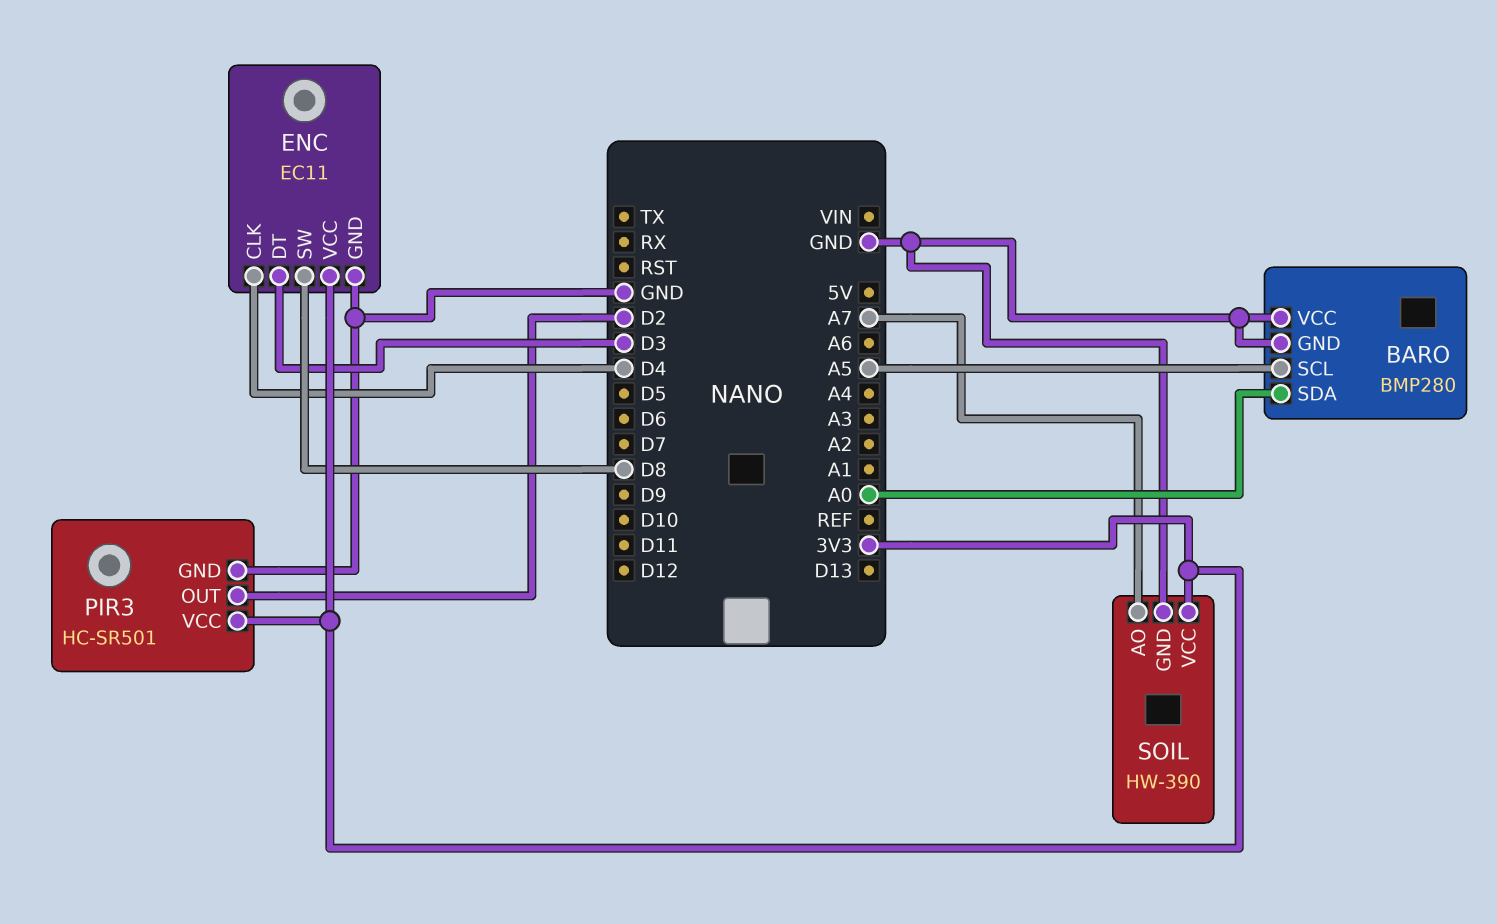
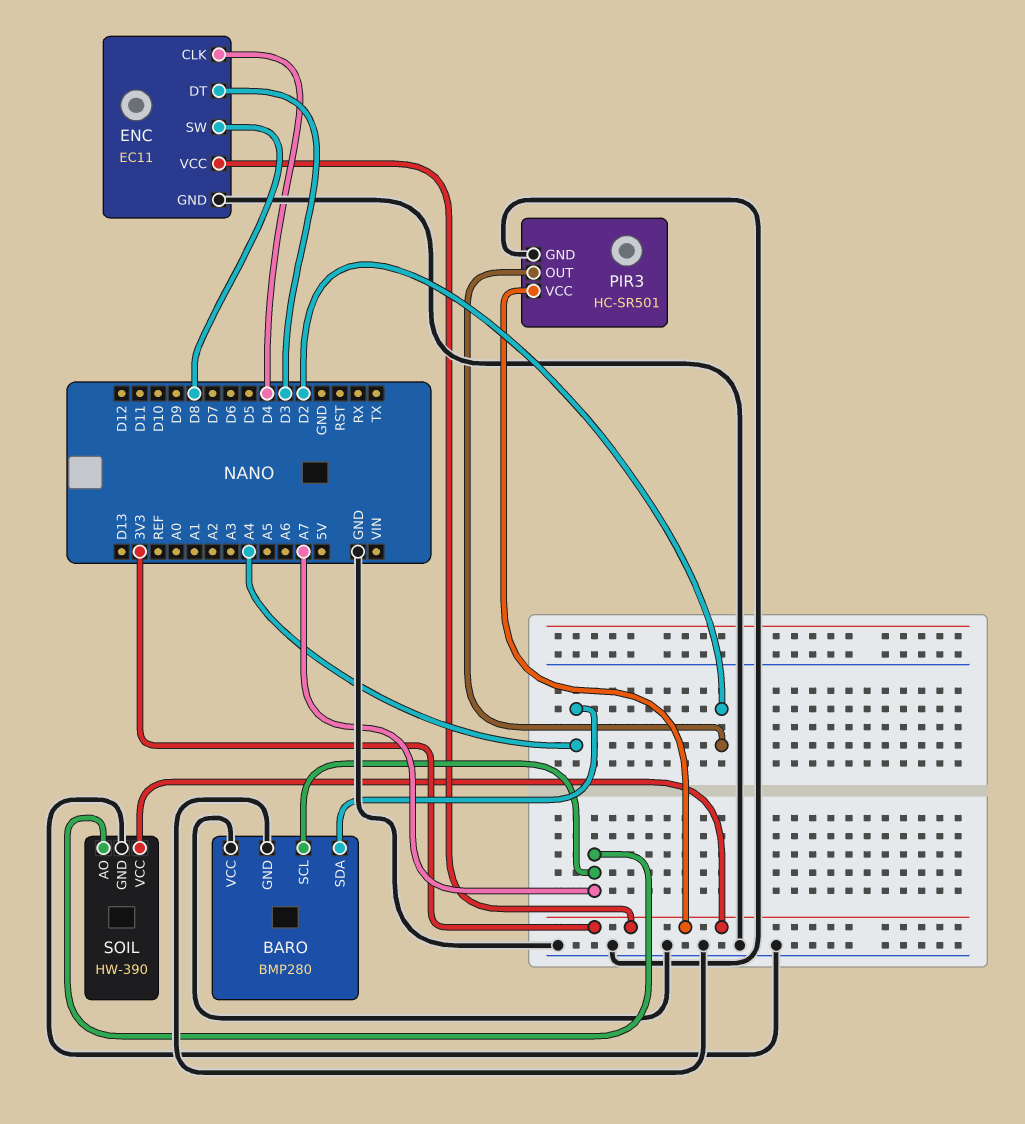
BARO pin SCL: A5 -> A7
BARO pin SDA: A0 -> A4

